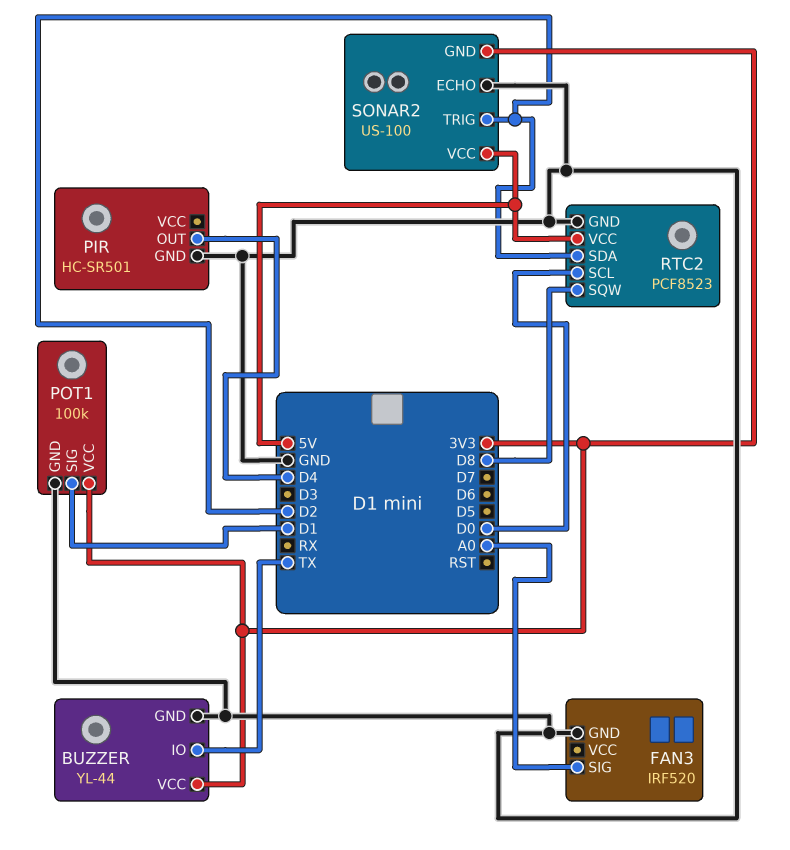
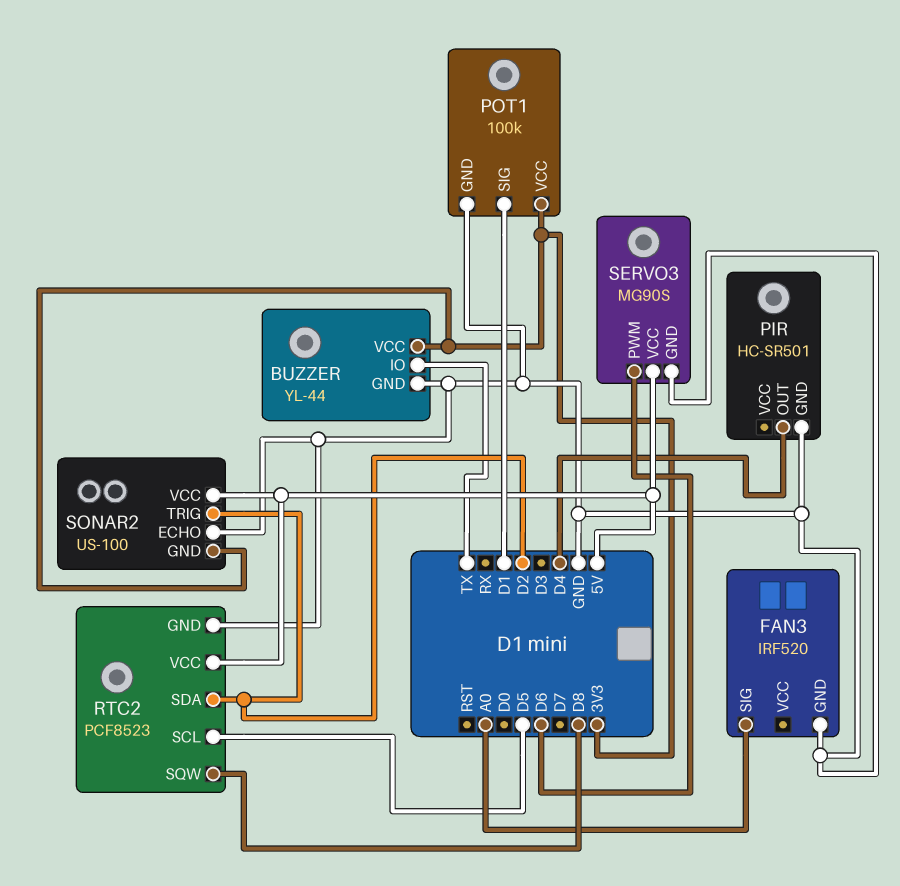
RTC2 pin SCL: D0 -> D5
SERVO3: none -> MG90S
SERVO3 pin GND: none -> GND
SERVO3 pin PWM: none -> D6
SERVO3 pin VCC: none -> 5V

